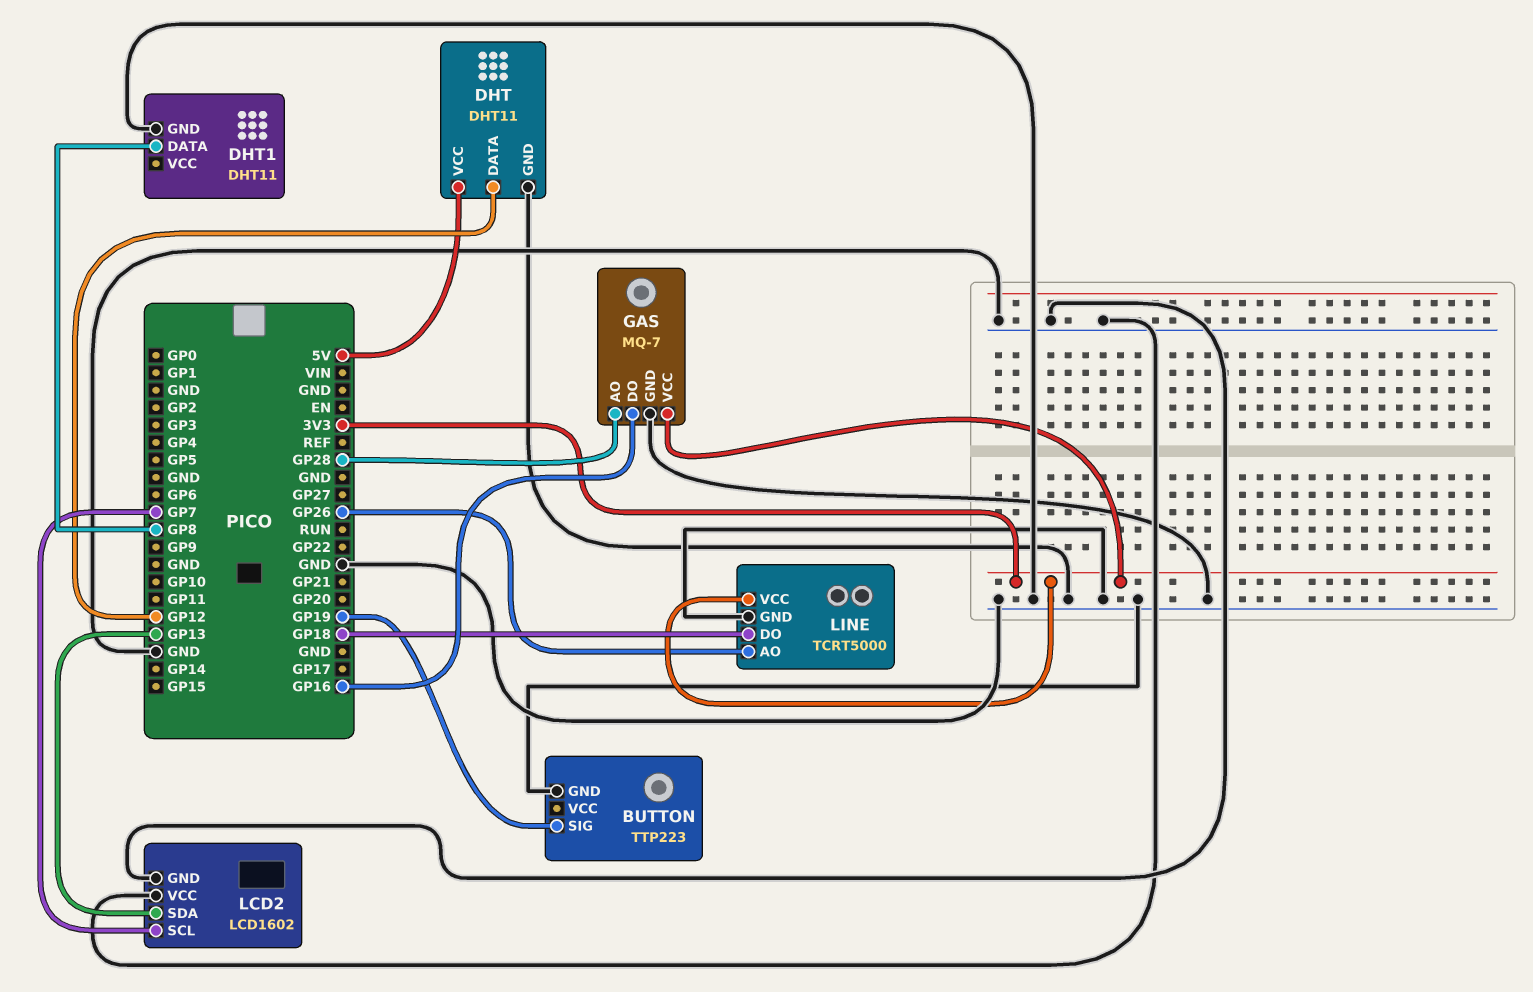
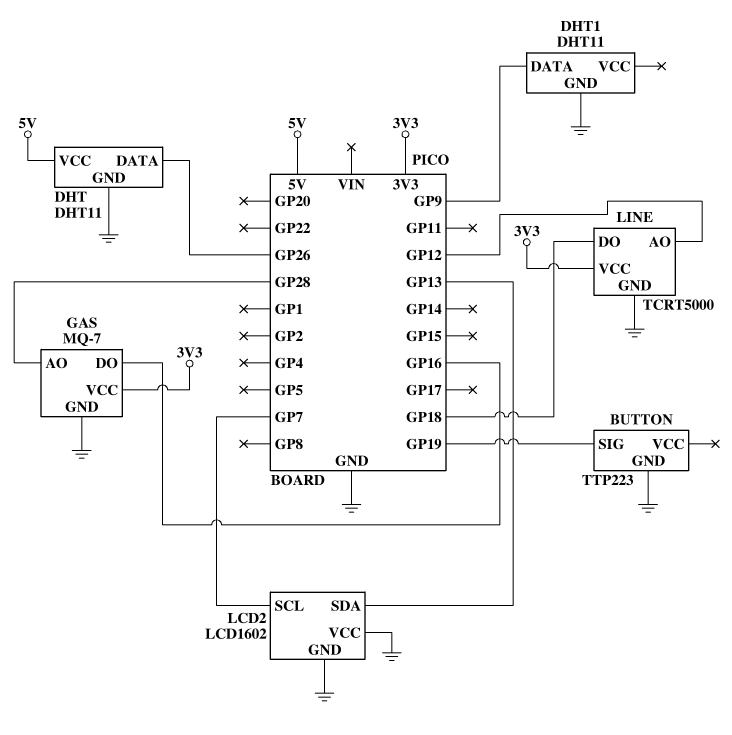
DHT pin DATA: GP12 -> GP26
DHT1 pin DATA: GP8 -> GP9
LINE pin AO: GP26 -> GP12

